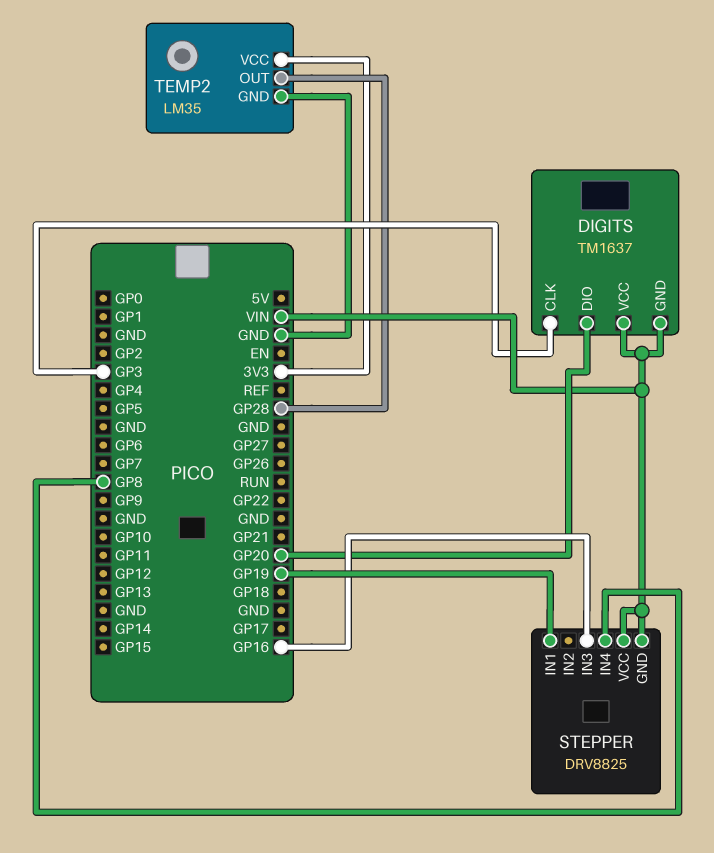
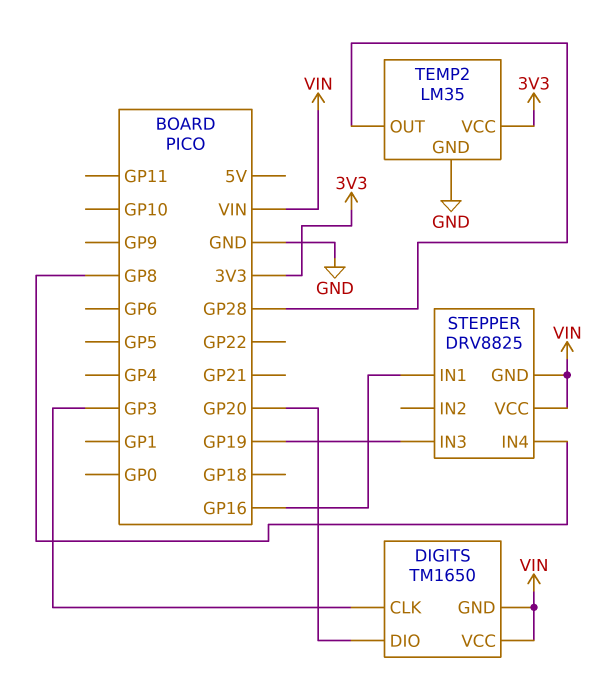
DIGITS: TM1637 -> TM1650
STEPPER pin IN1: GP19 -> GP16
STEPPER pin IN3: GP16 -> GP19

